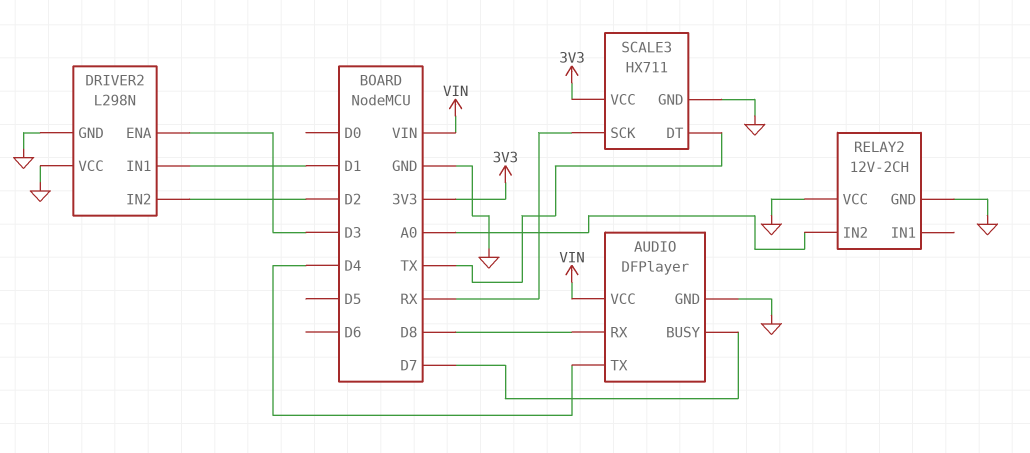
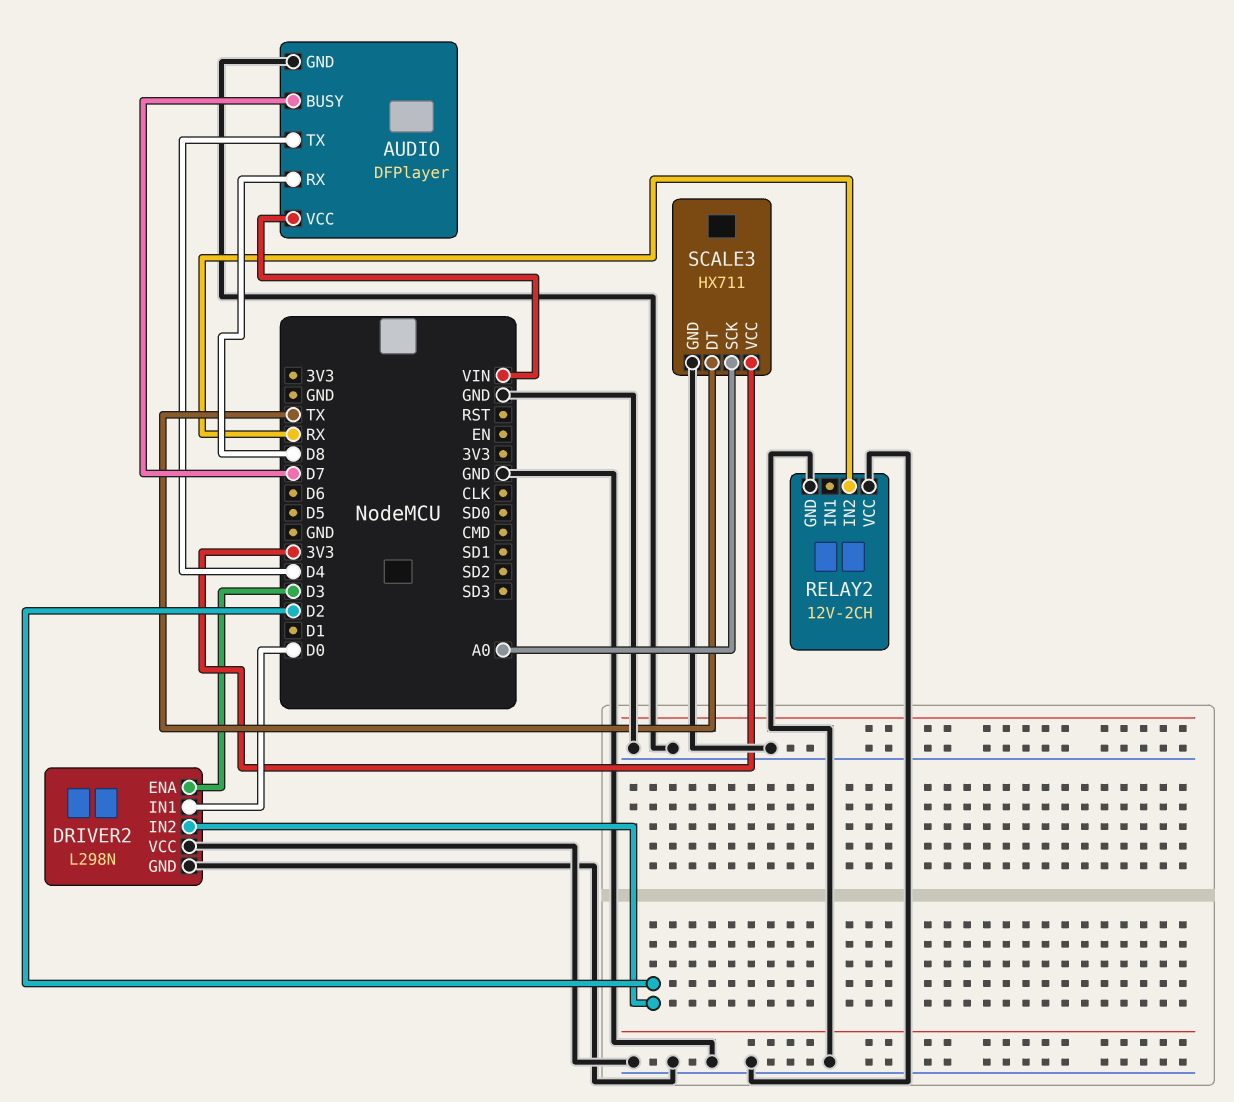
DRIVER2 pin IN1: D1 -> D0
RELAY2 pin IN2: A0 -> RX
SCALE3 pin SCK: RX -> A0

